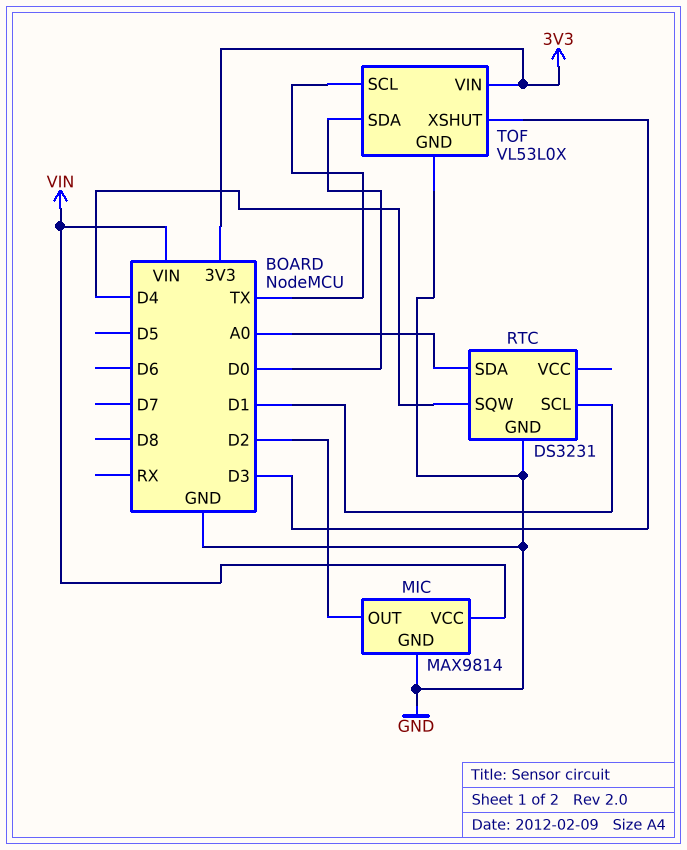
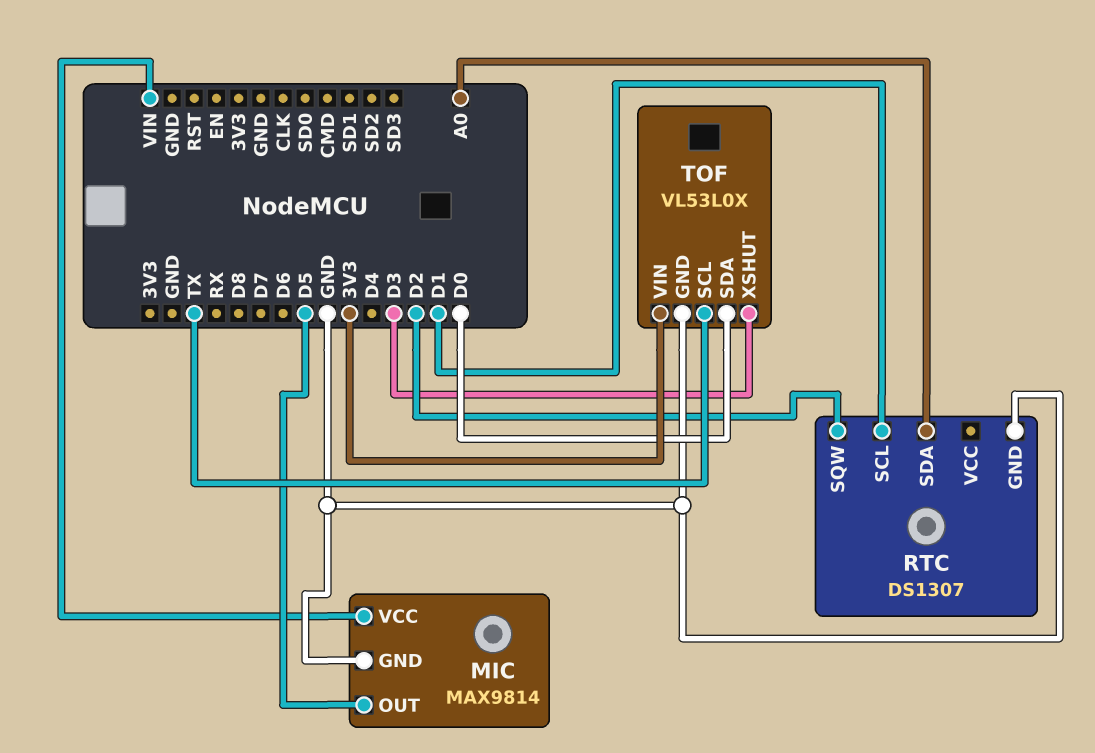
MIC pin OUT: D2 -> D5
RTC: DS3231 -> DS1307
RTC pin SQW: D4 -> D2

